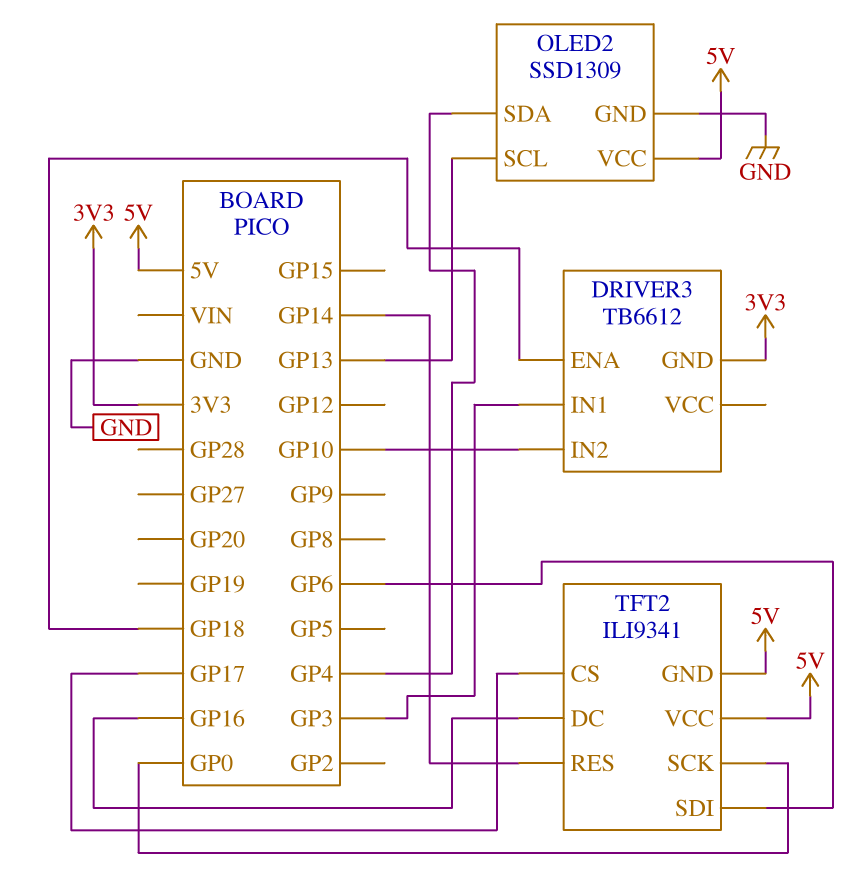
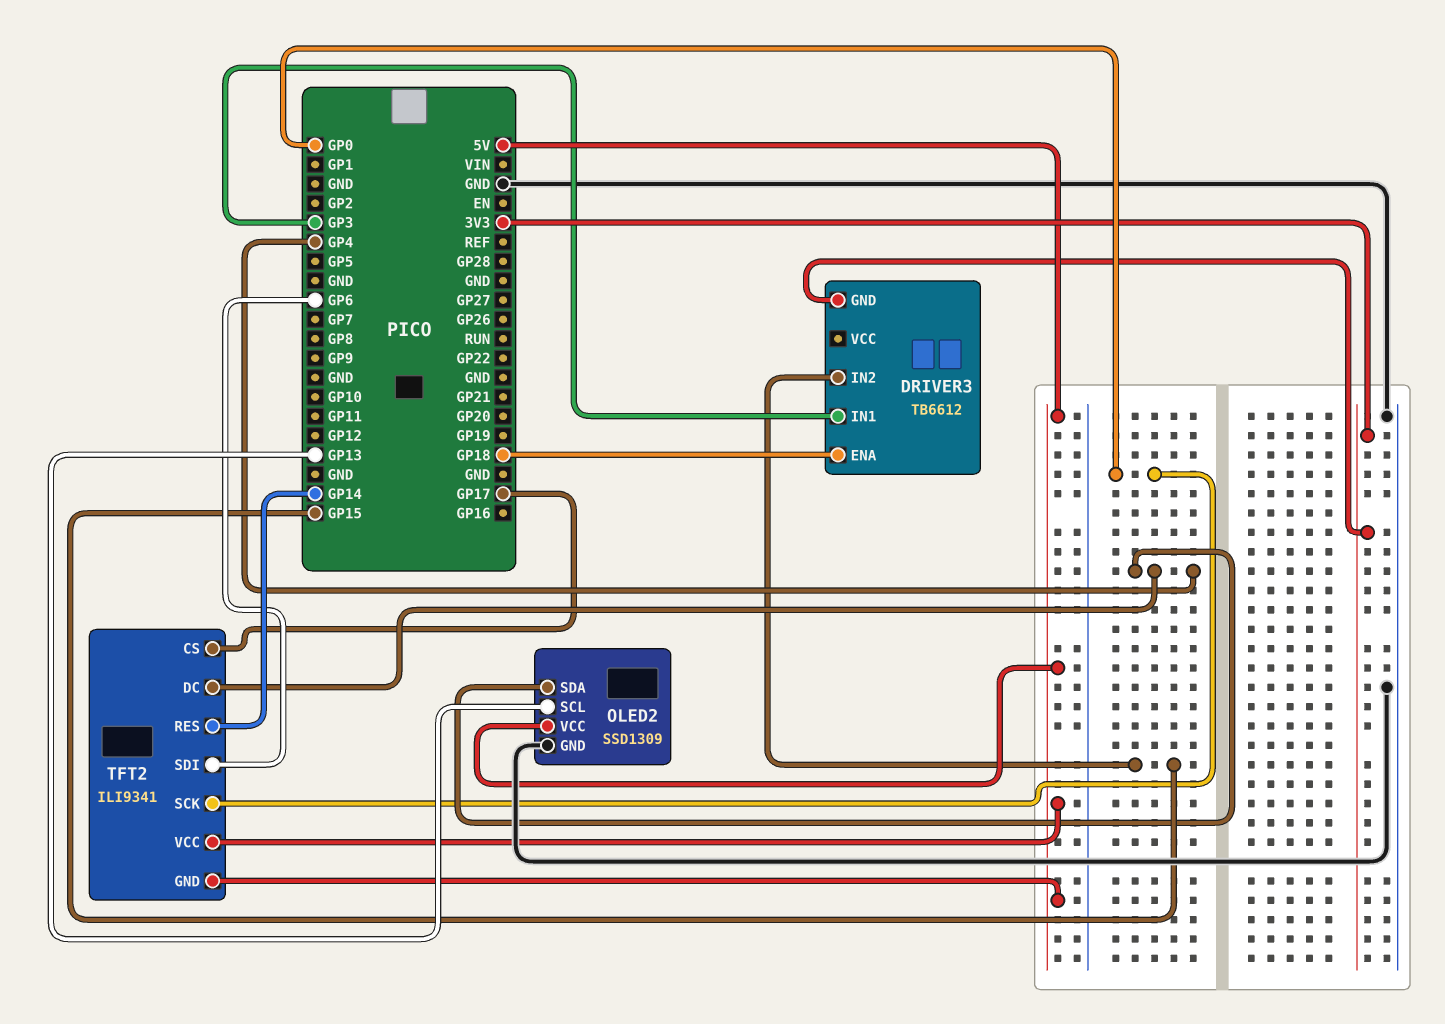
DRIVER3 pin IN2: GP10 -> GP15
TFT2 pin DC: GP16 -> GP4

